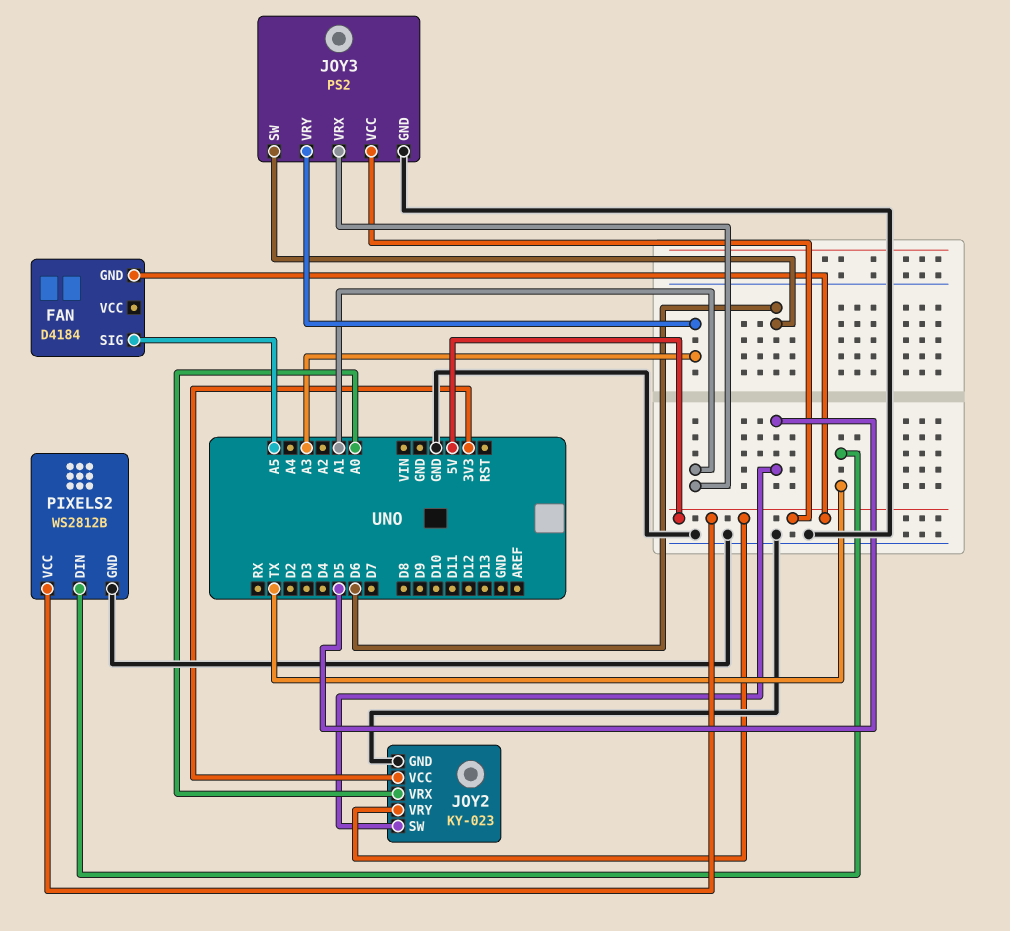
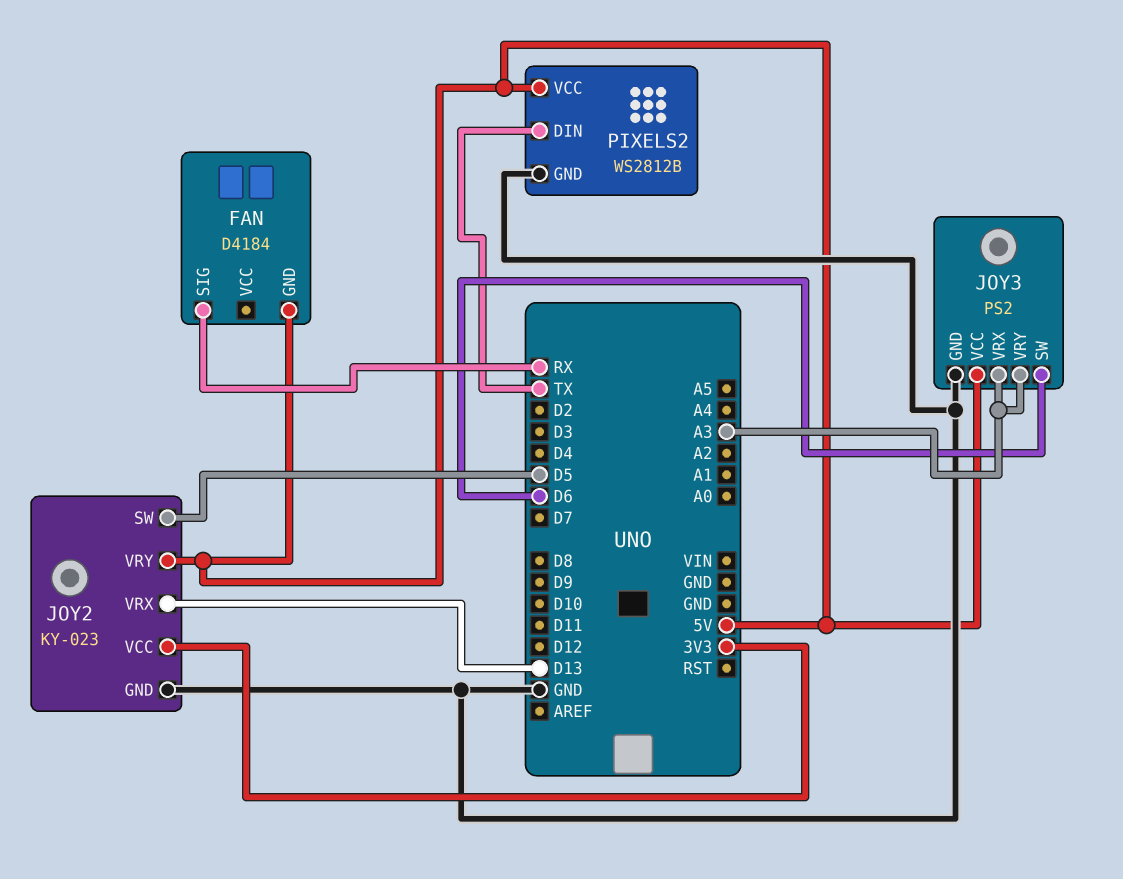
FAN pin SIG: A5 -> RX
JOY2 pin VRX: A0 -> D13
JOY3 pin VRX: A1 -> A3

